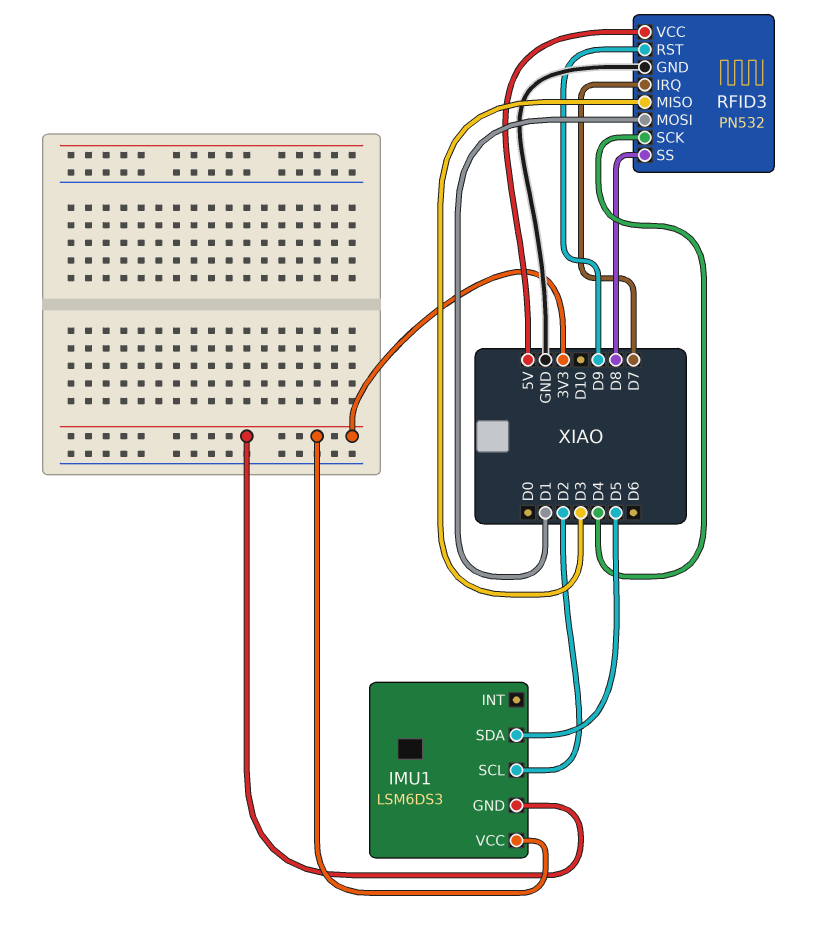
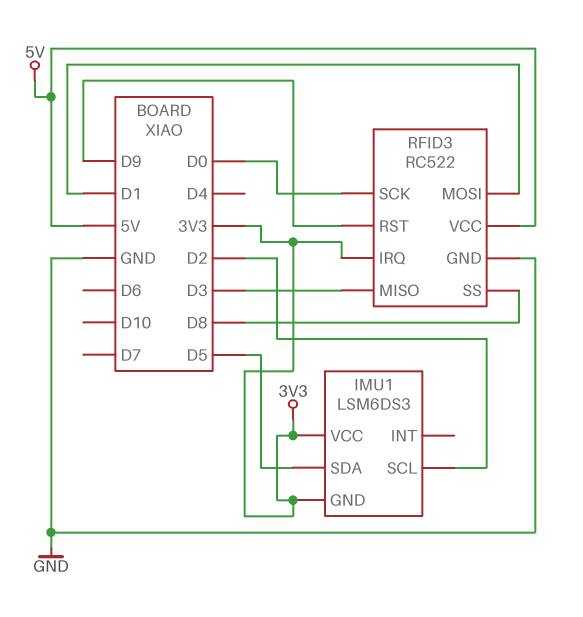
RFID3: PN532 -> RC522
RFID3 pin IRQ: D7 -> 3V3
RFID3 pin SCK: D4 -> D0

